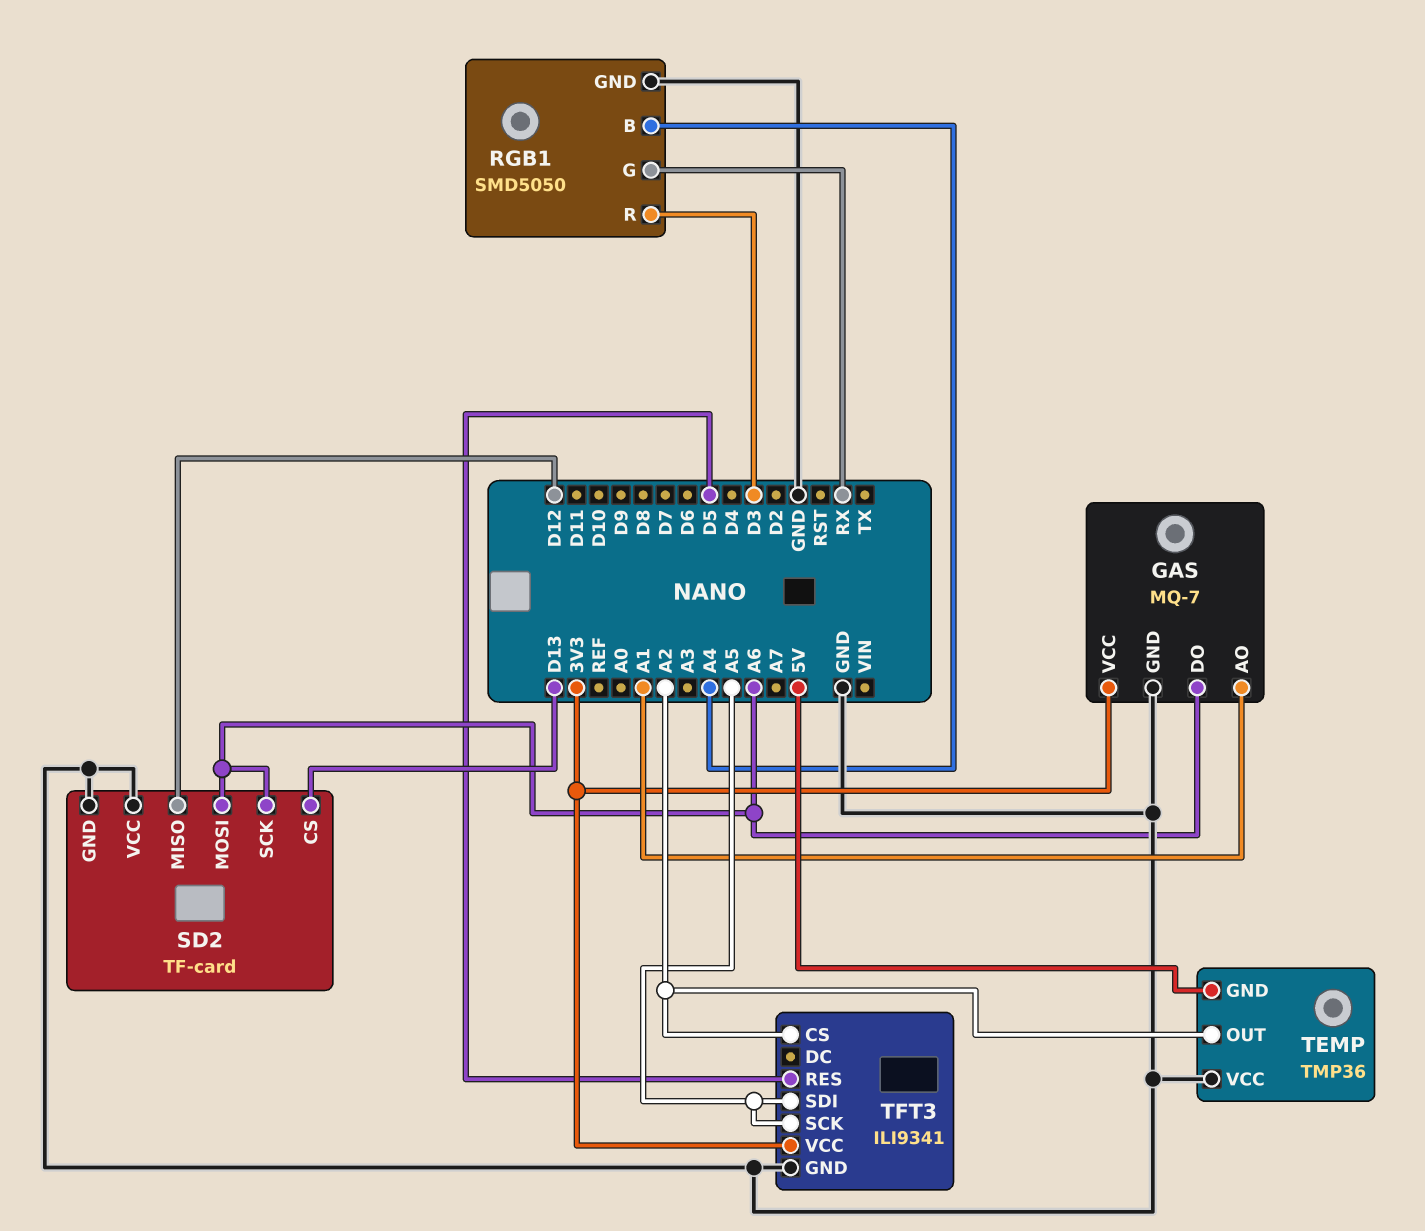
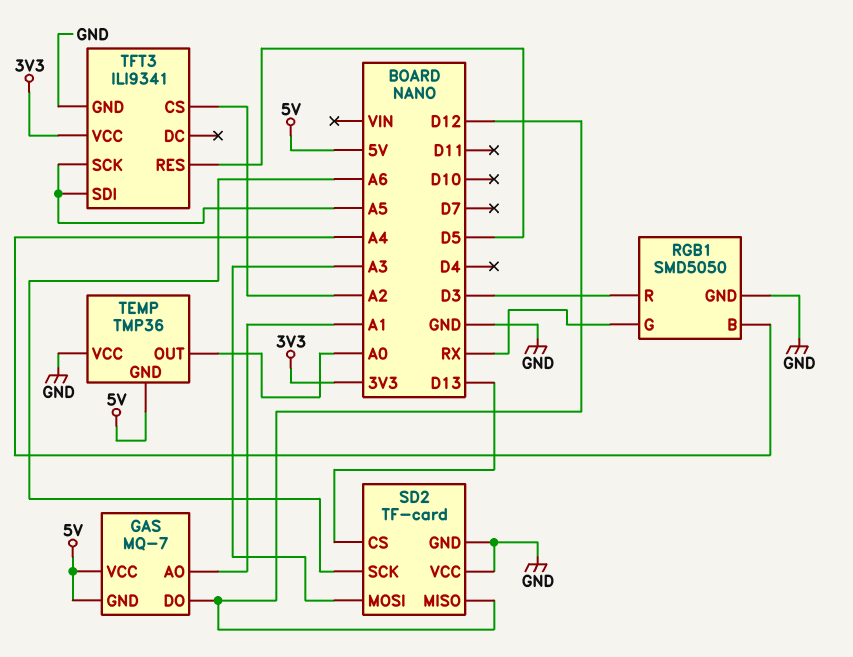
GAS pin DO: A6 -> D12
GAS pin GND: GND -> 5V
GAS pin VCC: 3V3 -> 5V
SD2 pin MOSI: A6 -> A3
TEMP pin OUT: A2 -> A0

